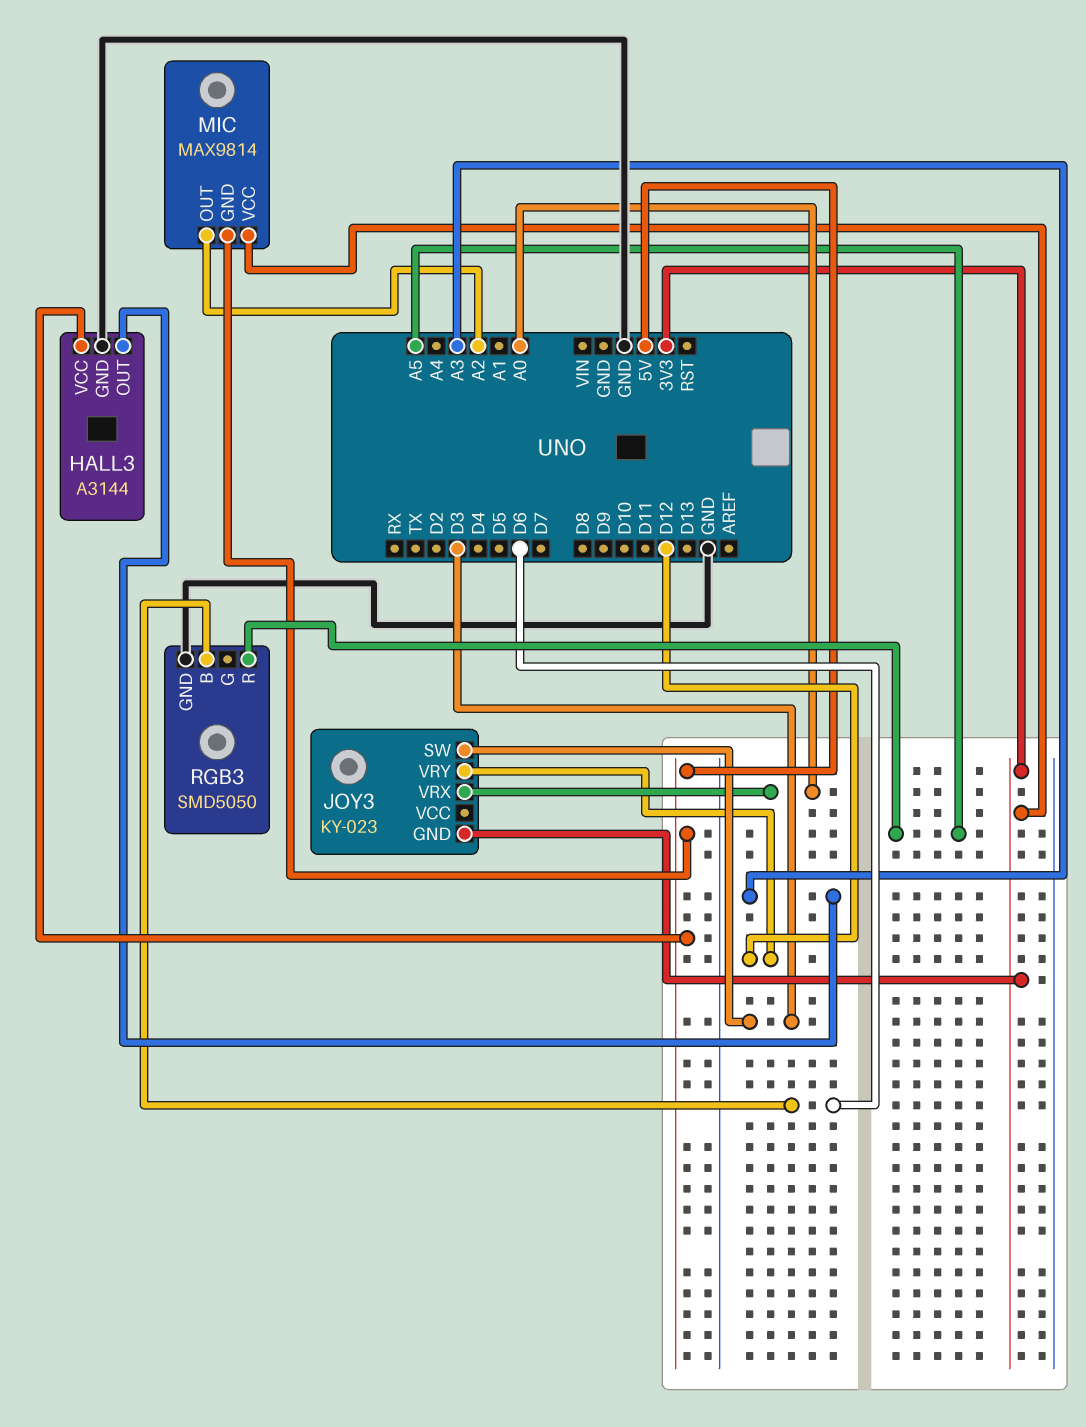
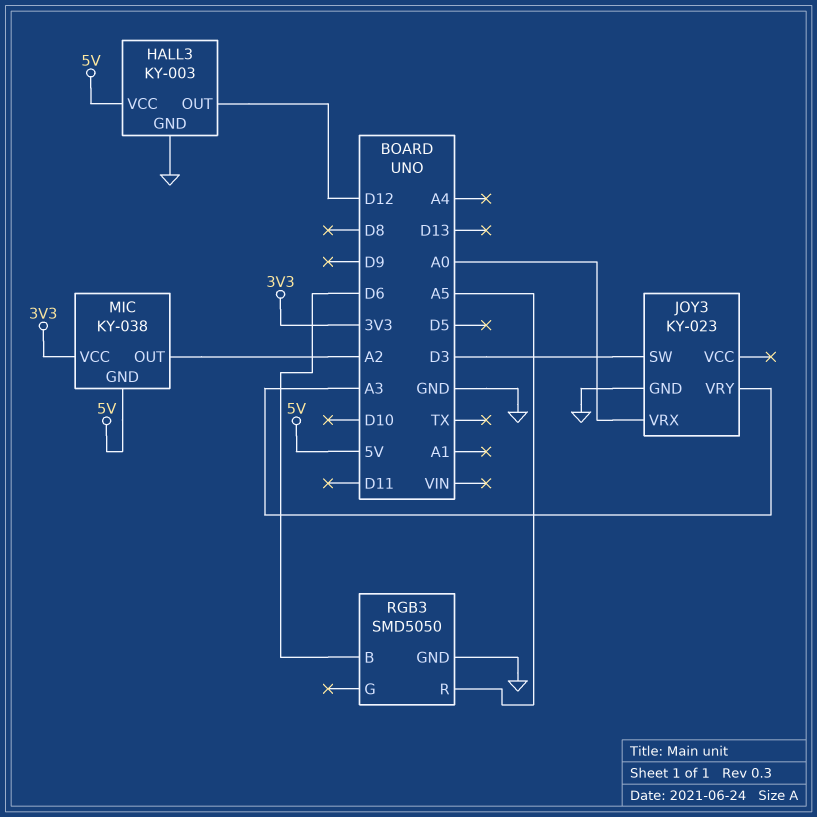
HALL3: A3144 -> KY-003
HALL3 pin OUT: A3 -> D12
JOY3 pin GND: 3V3 -> GND
JOY3 pin VRY: D12 -> A3
MIC: MAX9814 -> KY-038

